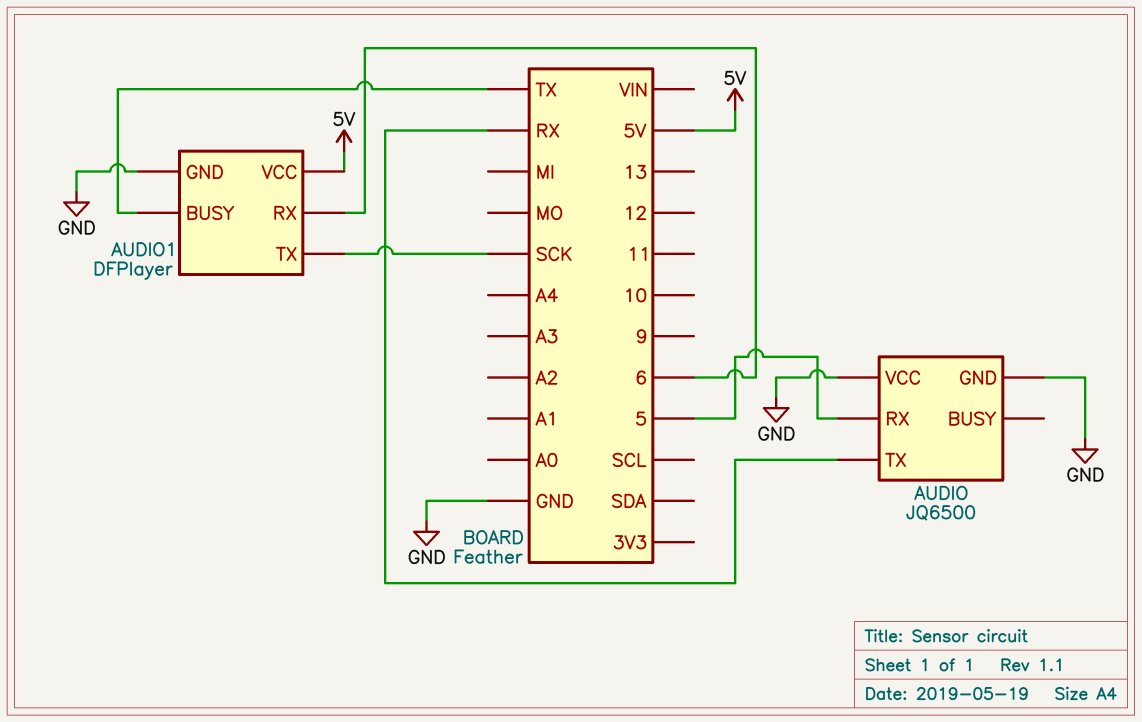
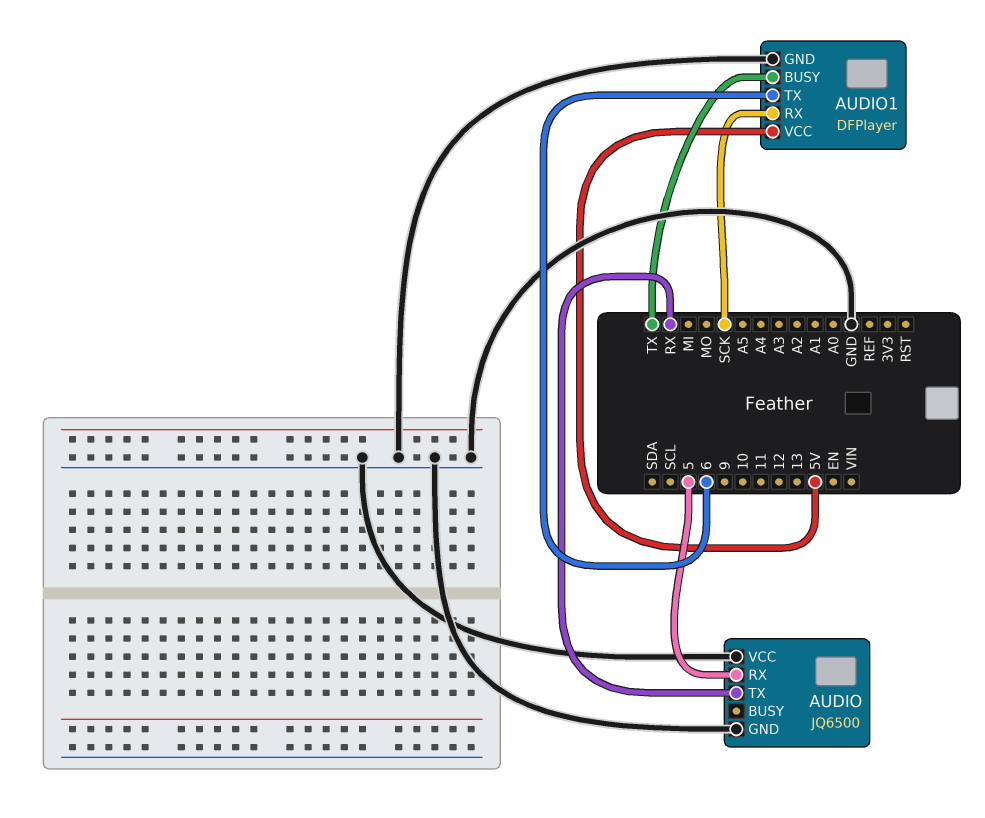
AUDIO1 pin RX: 6 -> SCK
AUDIO1 pin TX: SCK -> 6

